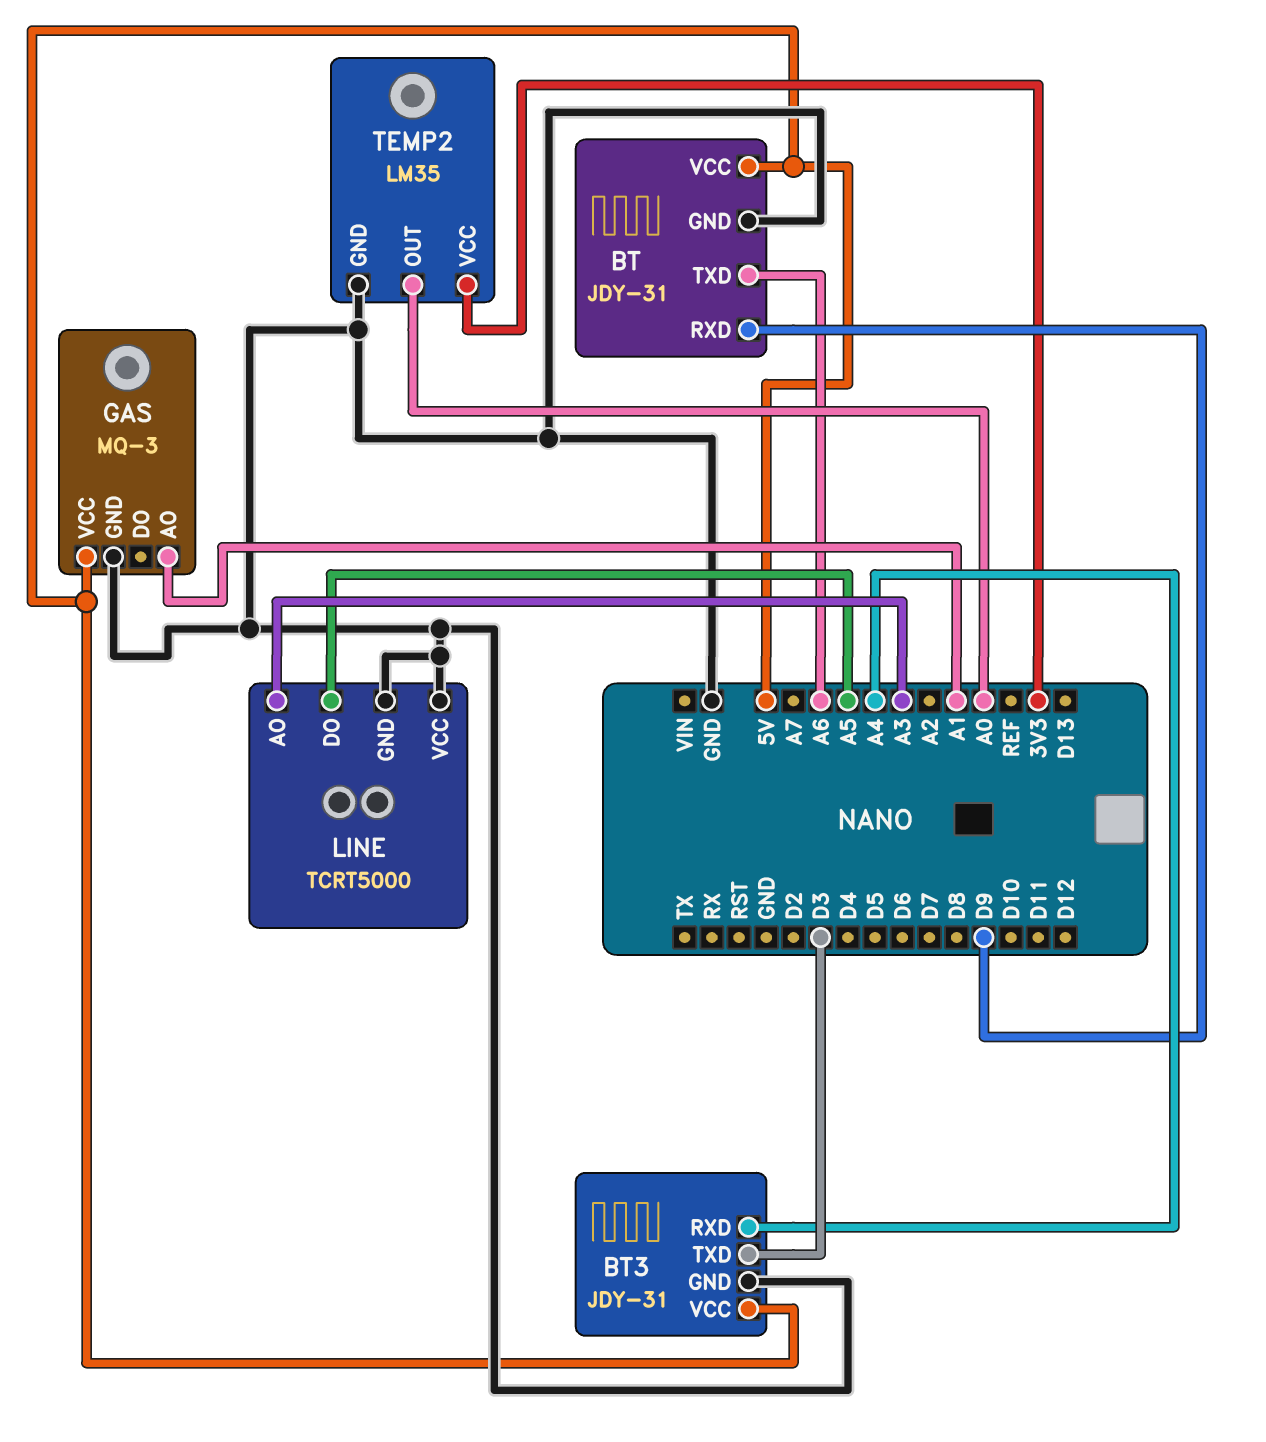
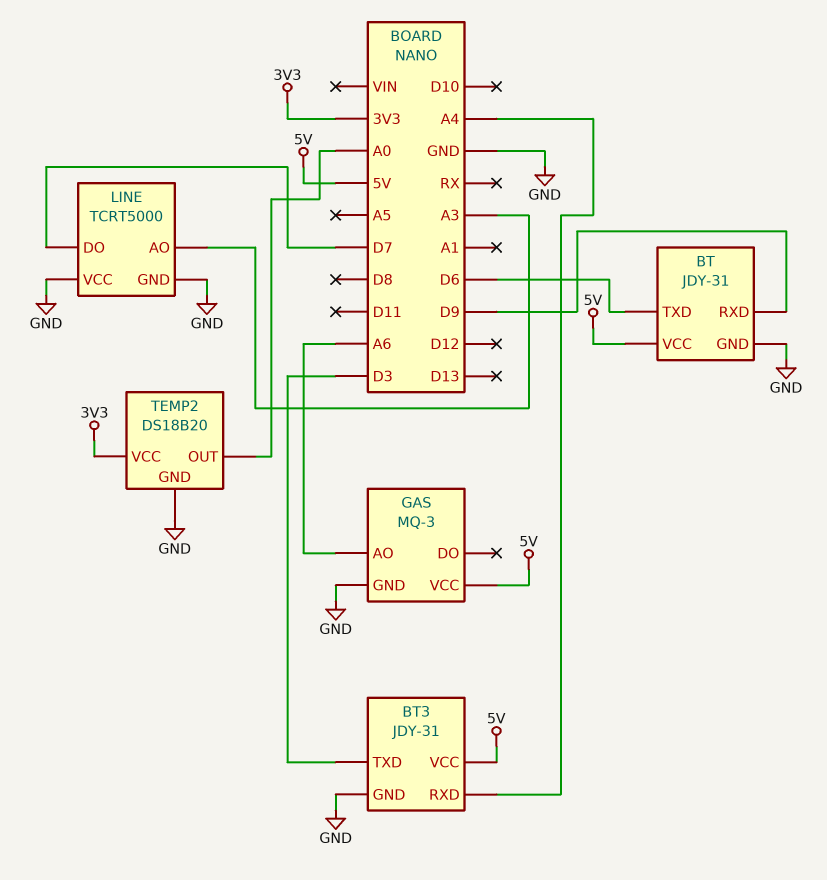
BT pin TXD: A6 -> D6
GAS pin AO: A1 -> A6
LINE pin DO: A5 -> D7
TEMP2: LM35 -> DS18B20

